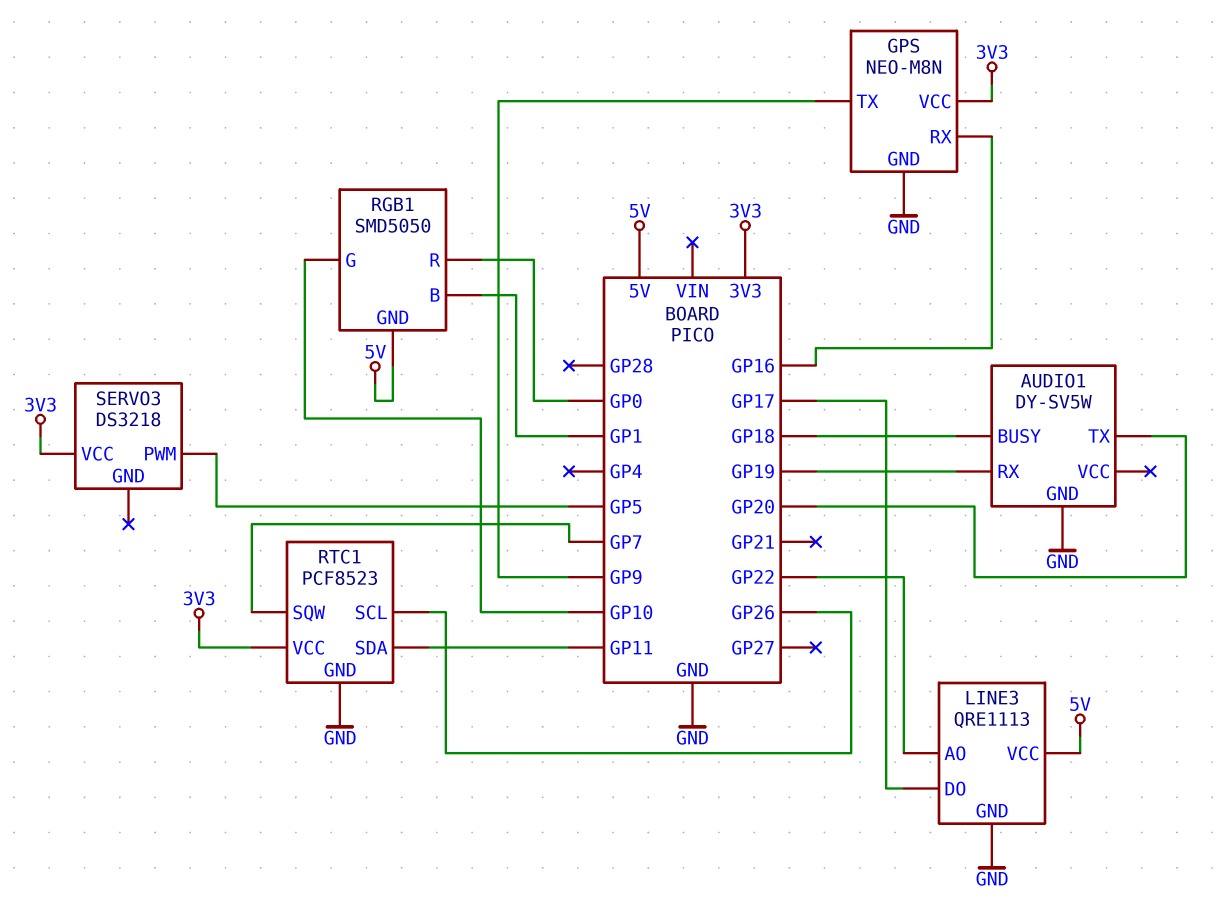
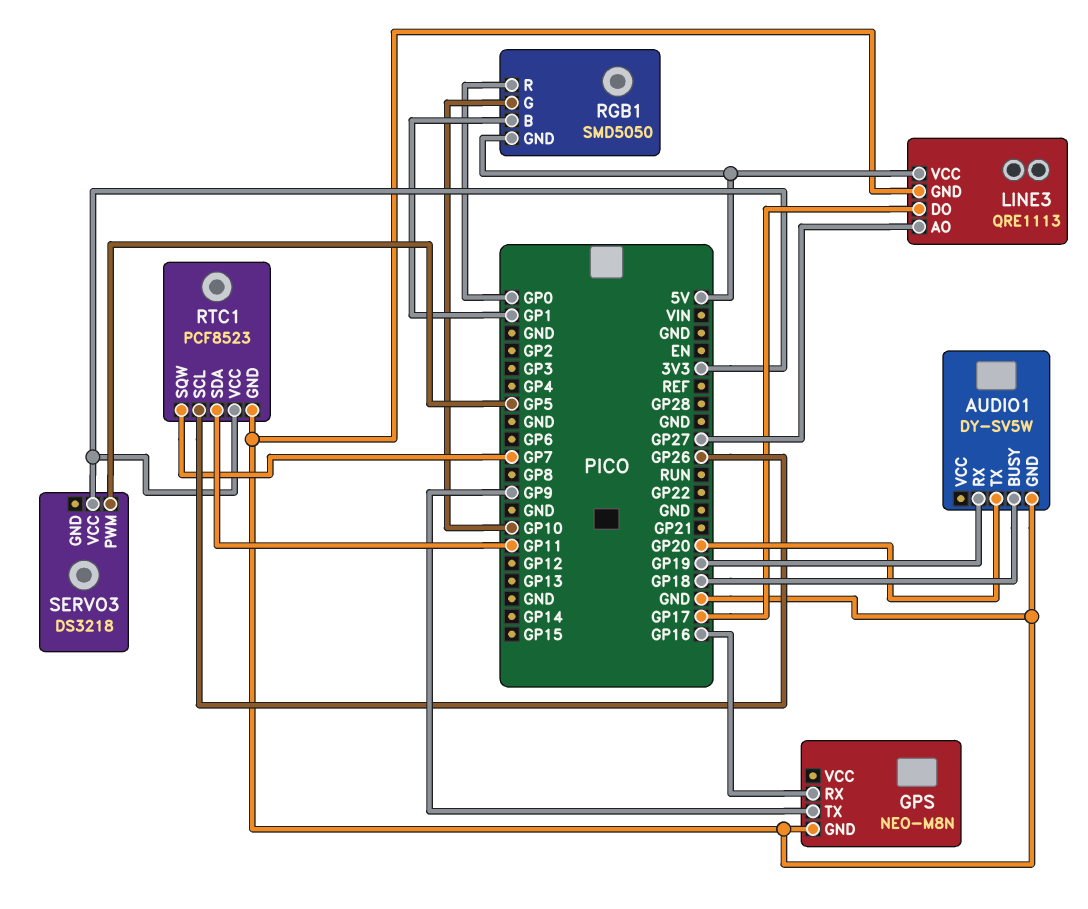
GPS pin VCC: 3V3 -> none
LINE3 pin AO: GP22 -> GP27

